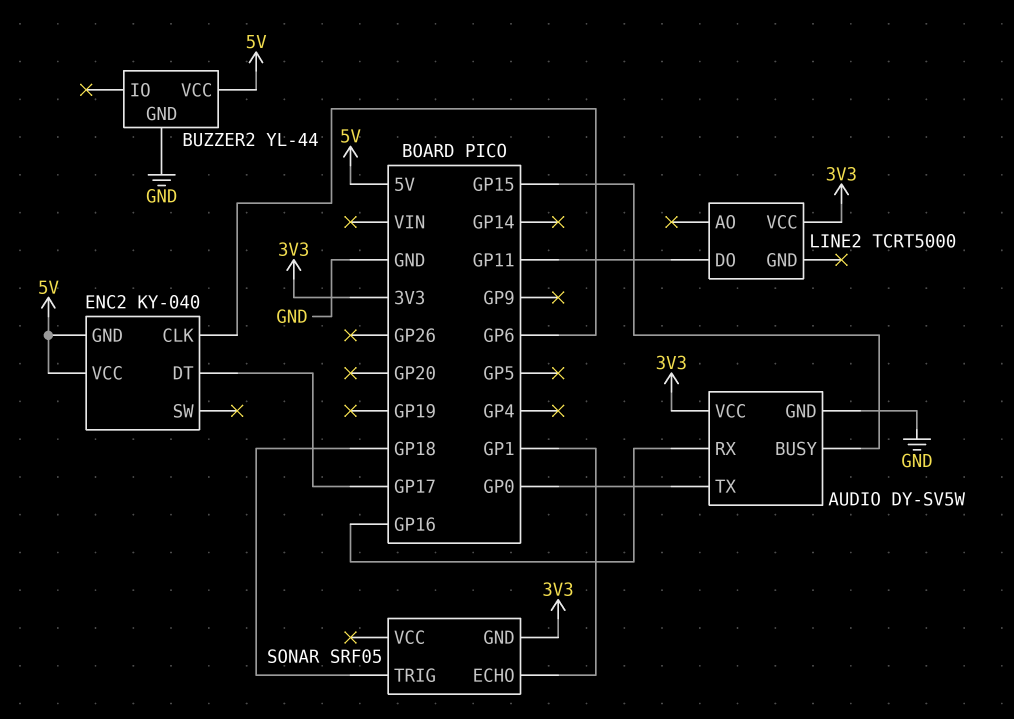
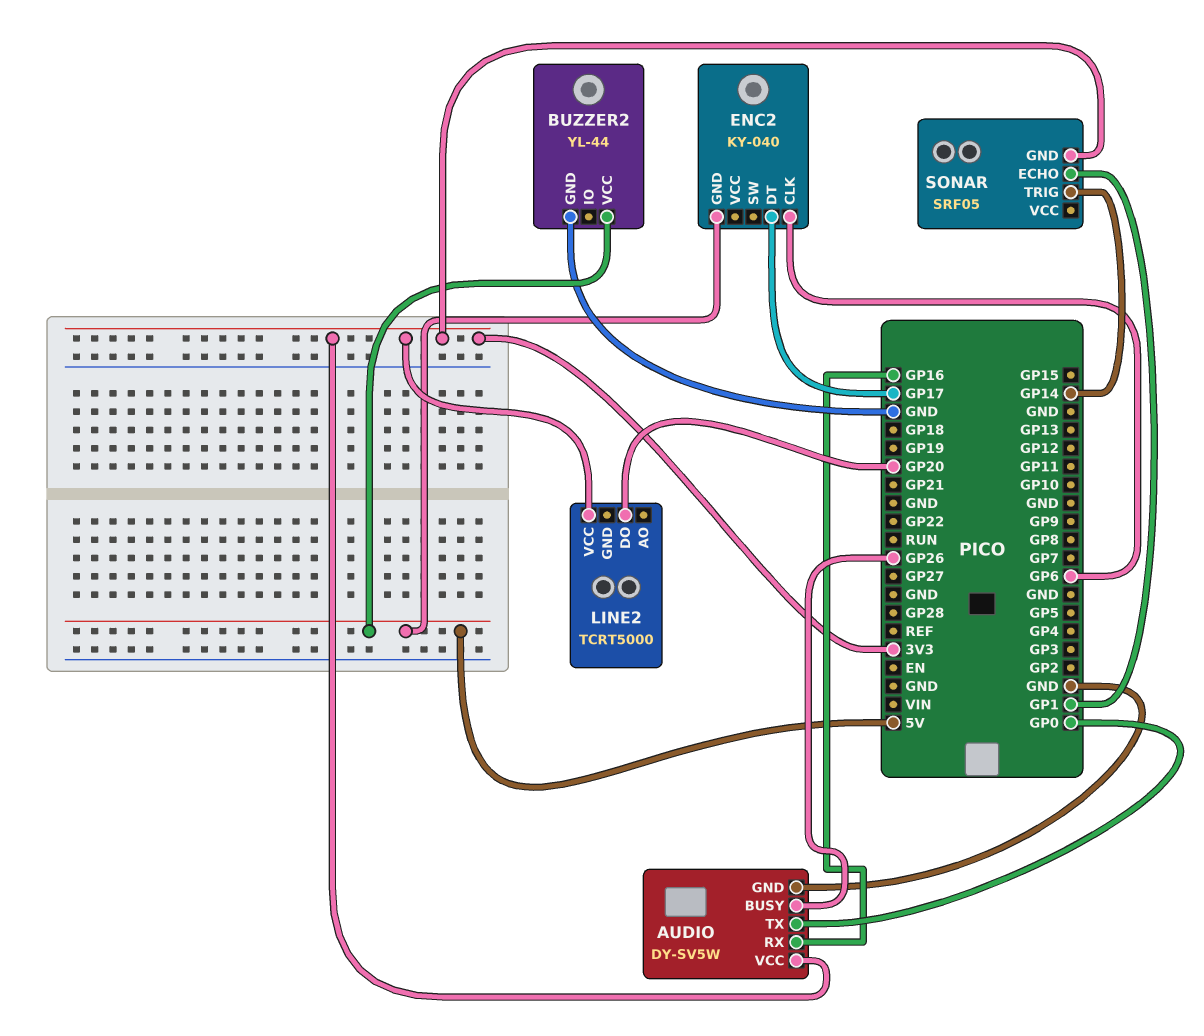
AUDIO pin BUSY: GP15 -> GP26
ENC2 pin VCC: 5V -> none
LINE2 pin DO: GP11 -> GP20
SONAR pin TRIG: GP18 -> GP14

